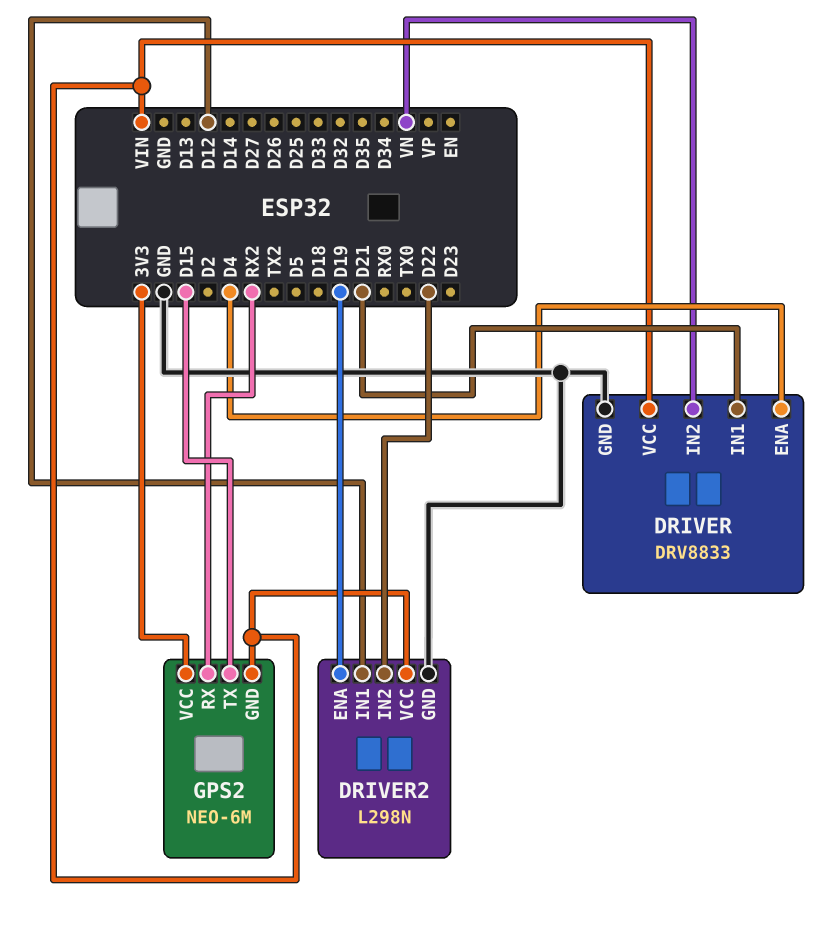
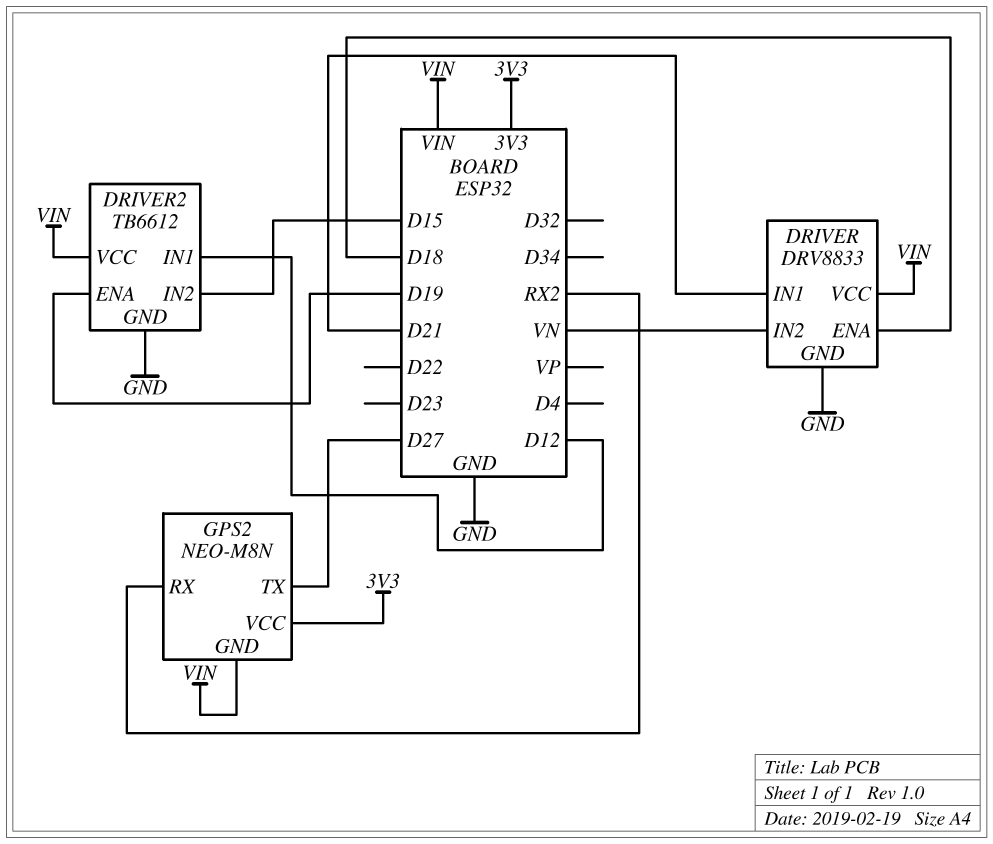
DRIVER pin ENA: D4 -> D18
DRIVER2: L298N -> TB6612
DRIVER2 pin IN2: D22 -> D15
GPS2: NEO-6M -> NEO-M8N
GPS2 pin TX: D15 -> D27

